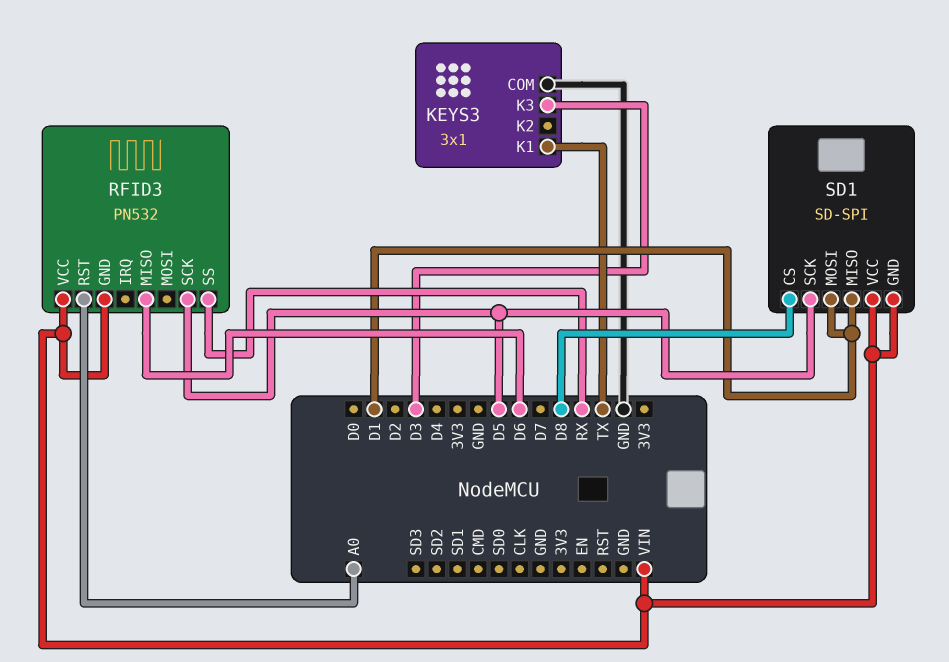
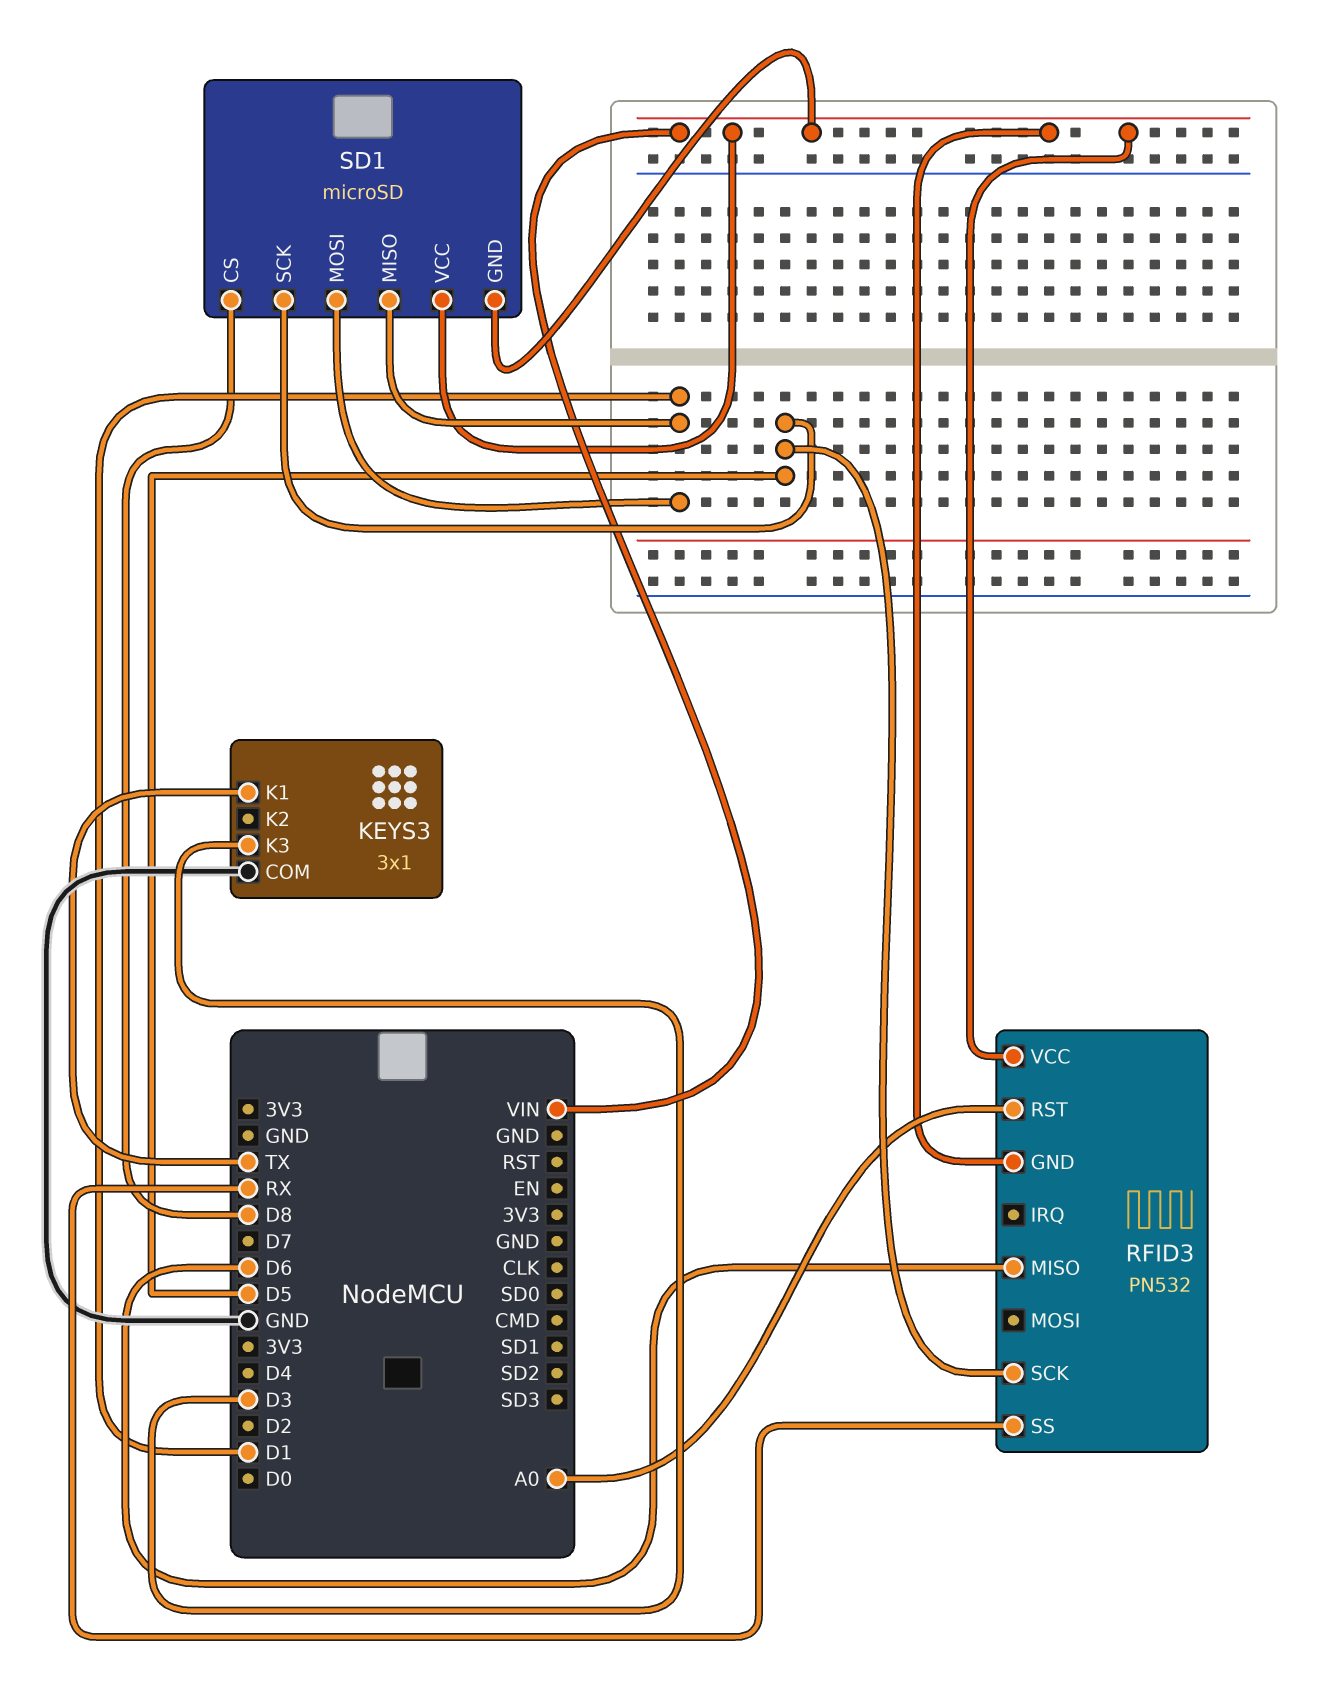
SD1: SD-SPI -> microSD

